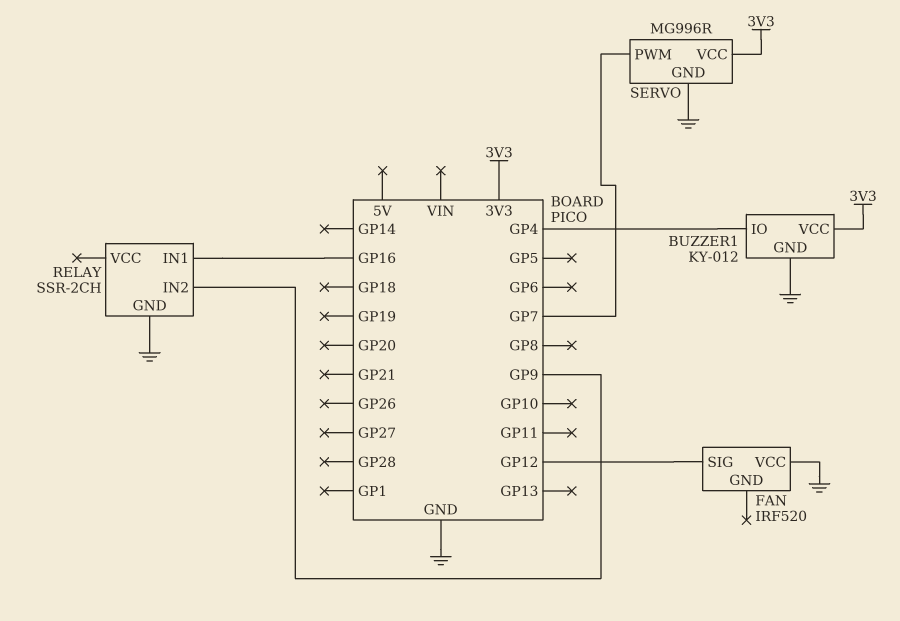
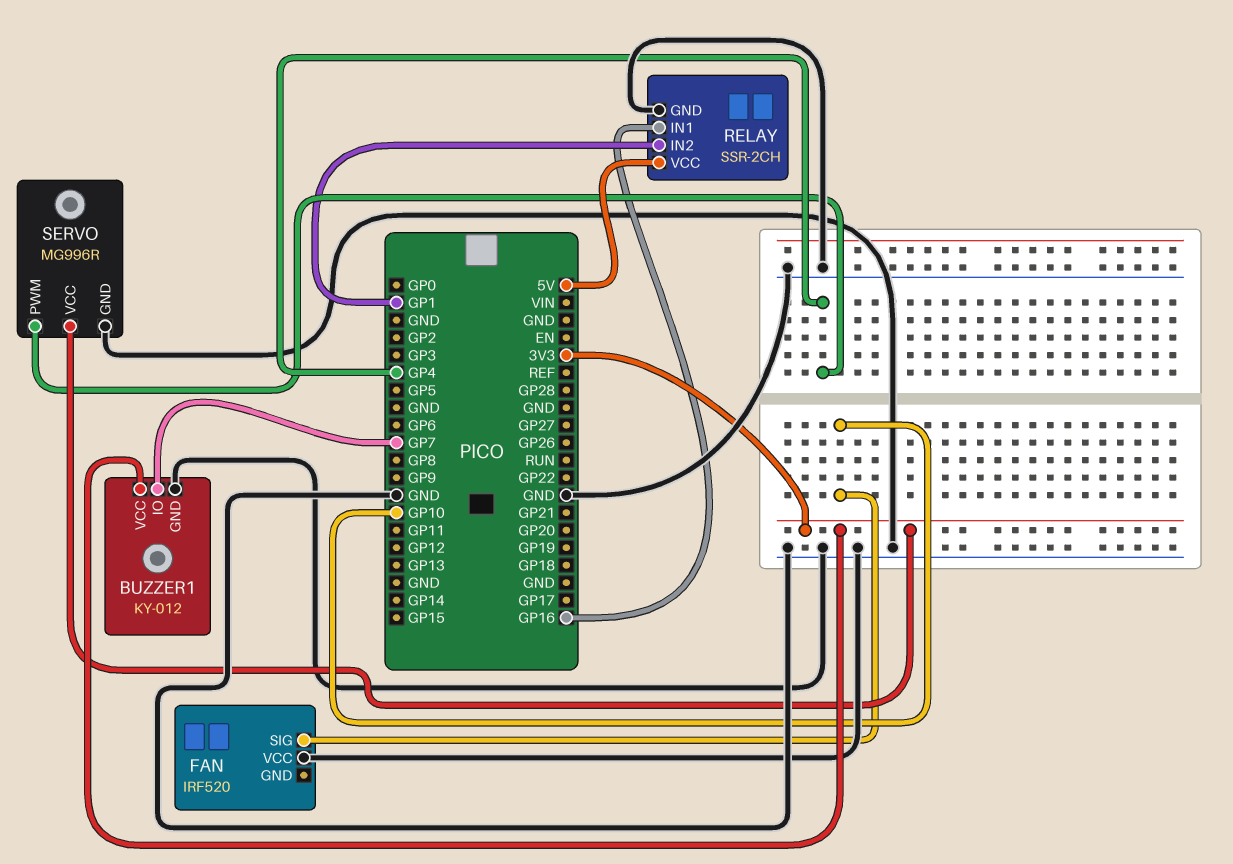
BUZZER1 pin IO: GP4 -> GP7
FAN pin SIG: GP12 -> GP10
RELAY pin IN2: GP9 -> GP1
RELAY pin VCC: none -> 5V
SERVO pin PWM: GP7 -> GP4

